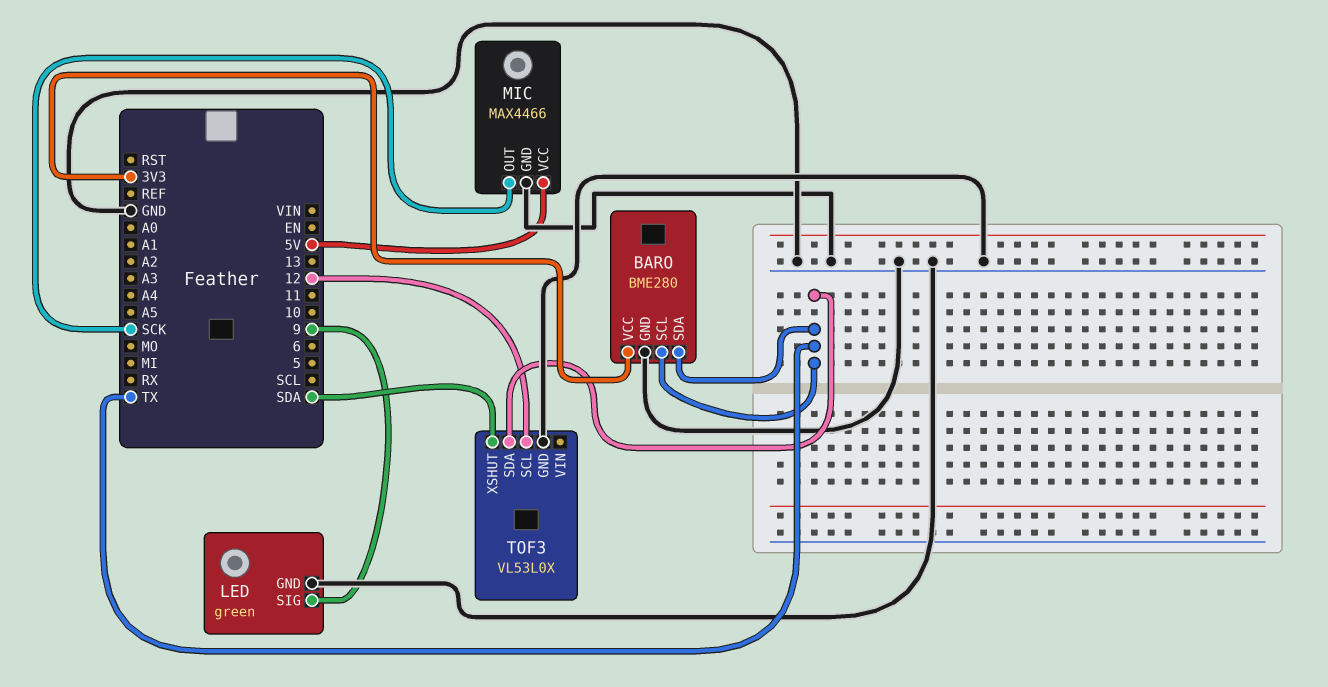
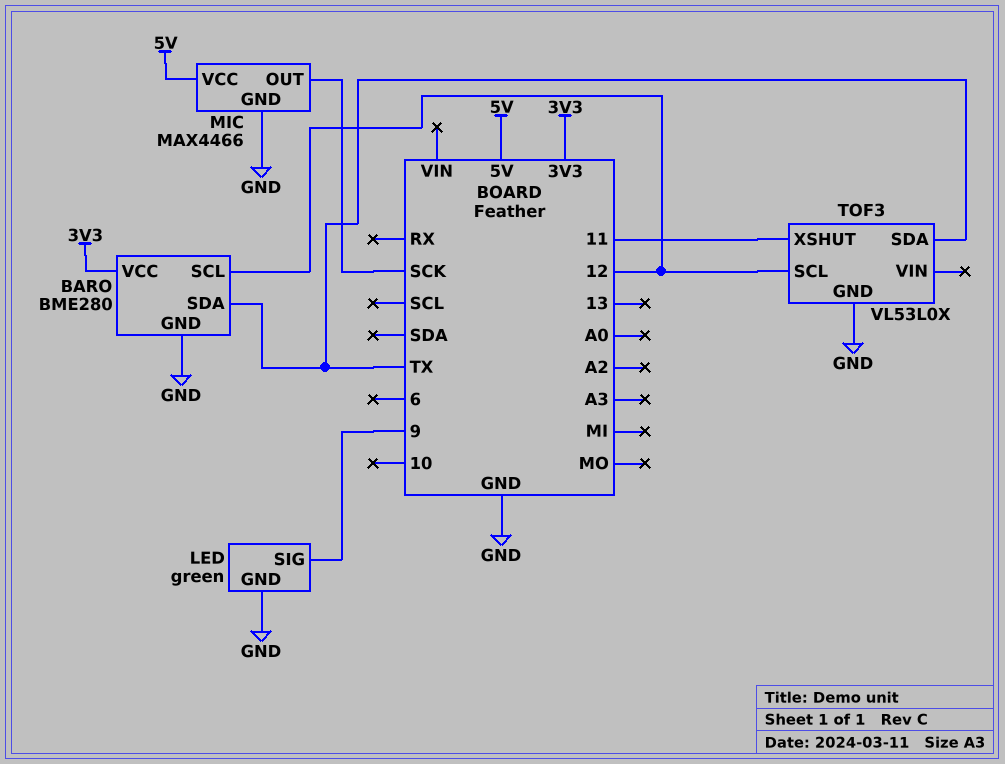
BARO pin SCL: TX -> 12
TOF3 pin XSHUT: SDA -> 11

